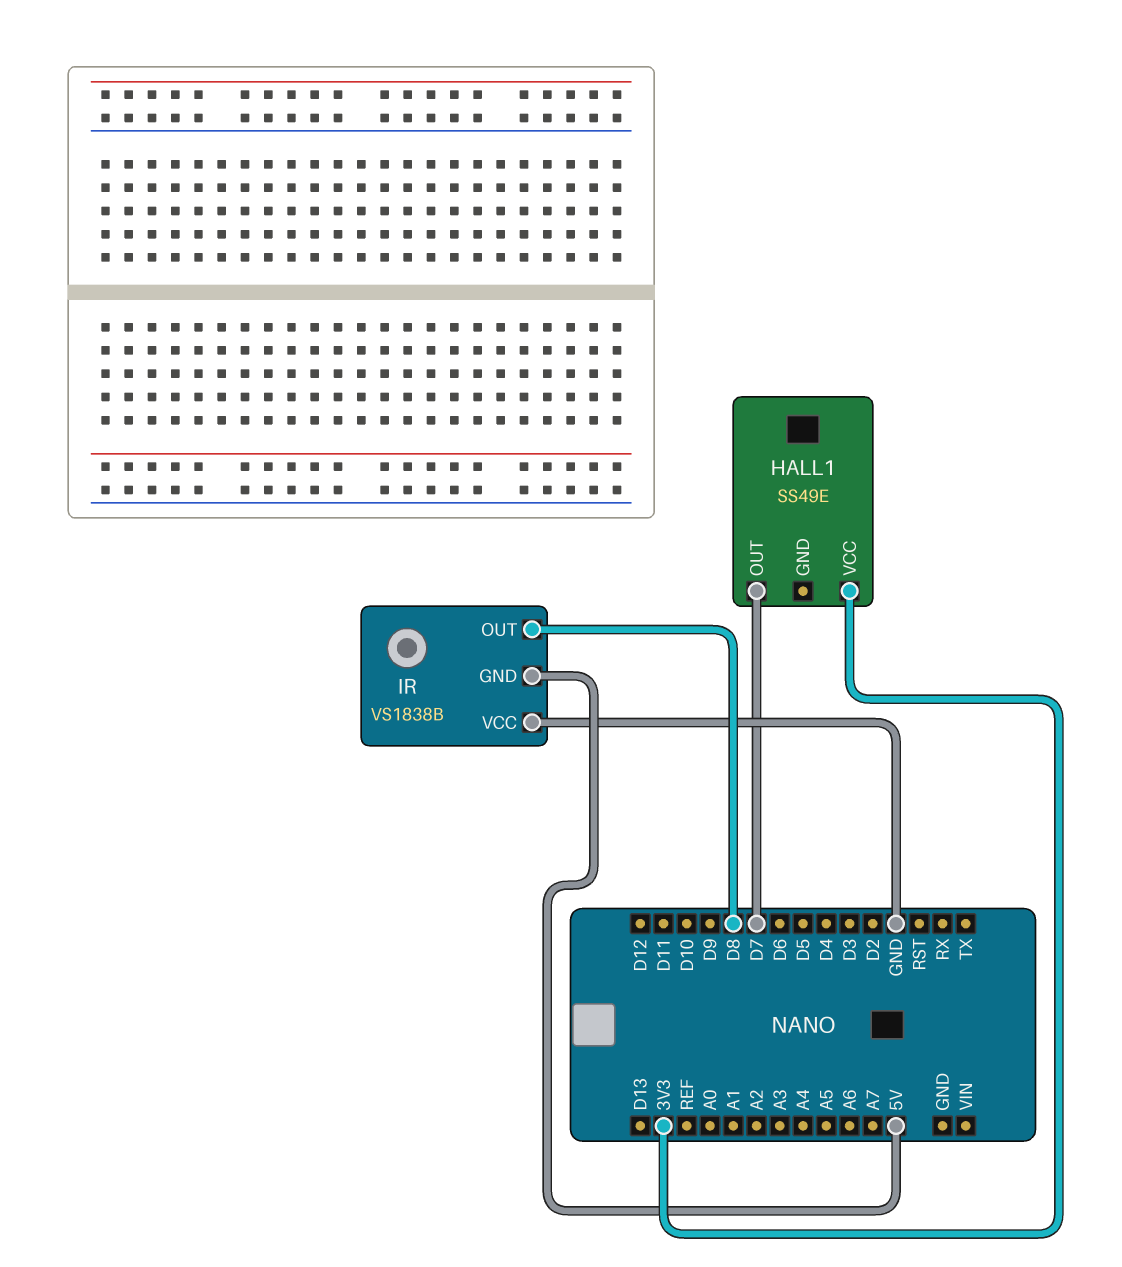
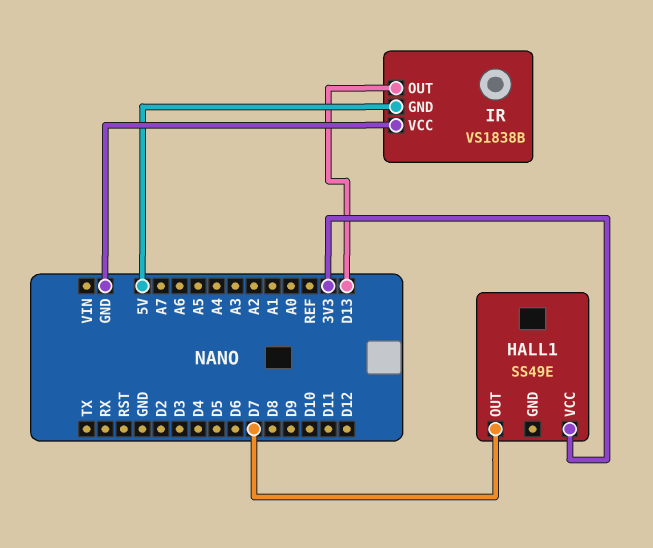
IR pin OUT: D8 -> D13

